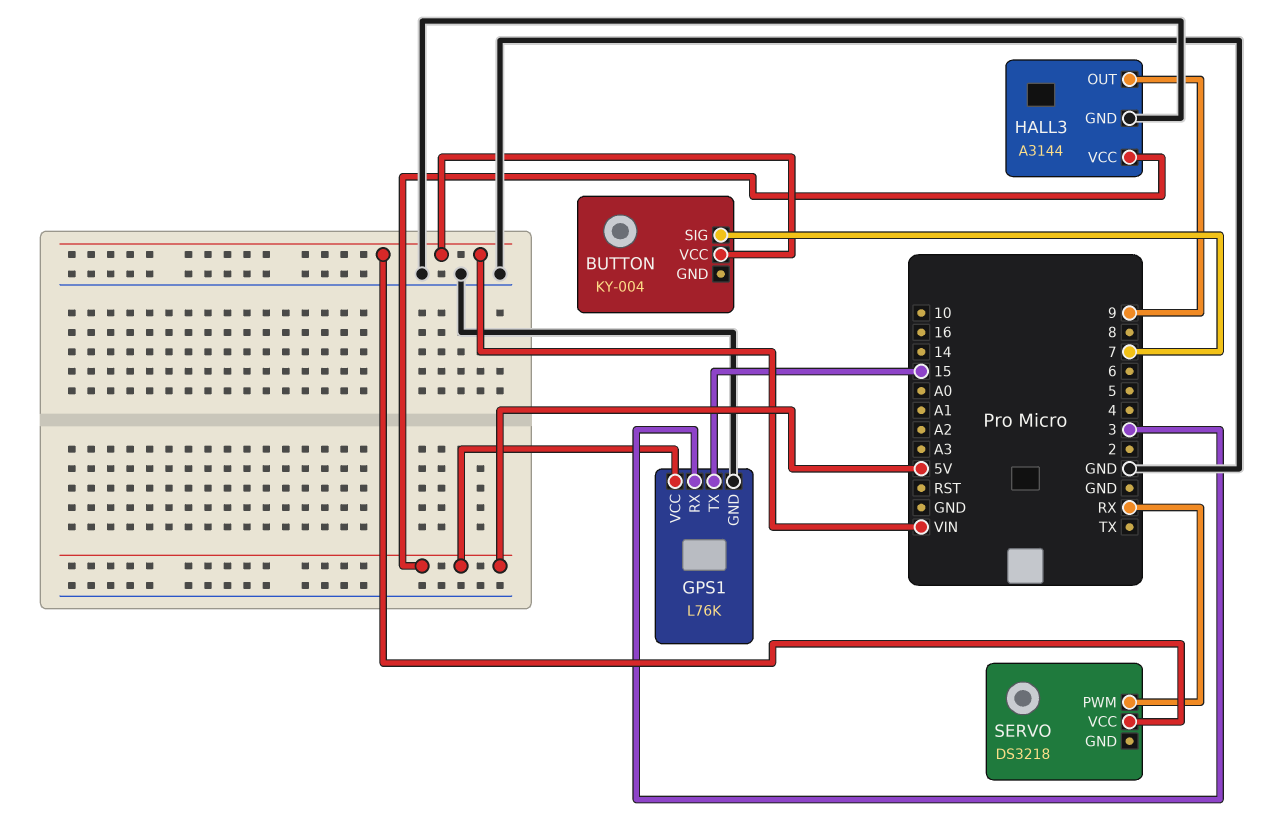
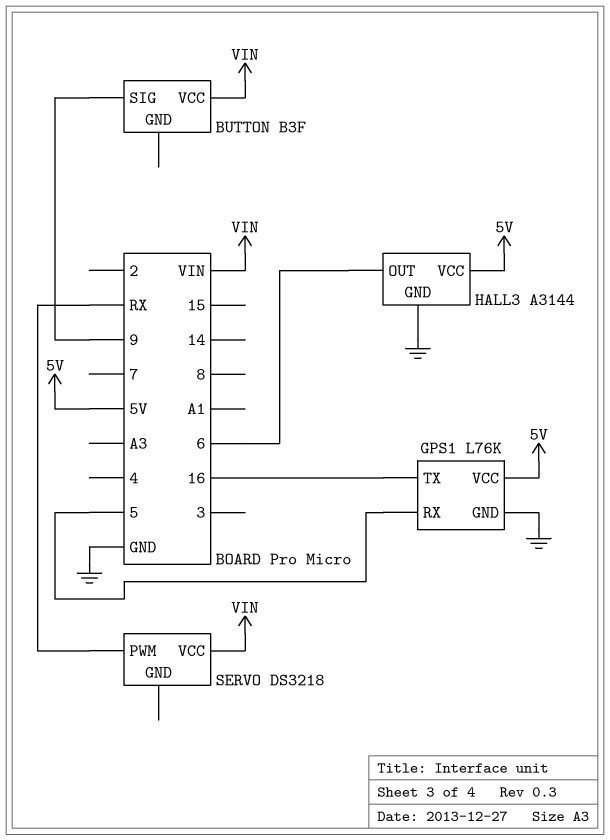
BUTTON: KY-004 -> B3F
BUTTON pin SIG: 7 -> 9
GPS1 pin RX: 3 -> 5
GPS1 pin TX: 15 -> 16
HALL3 pin OUT: 9 -> 6

